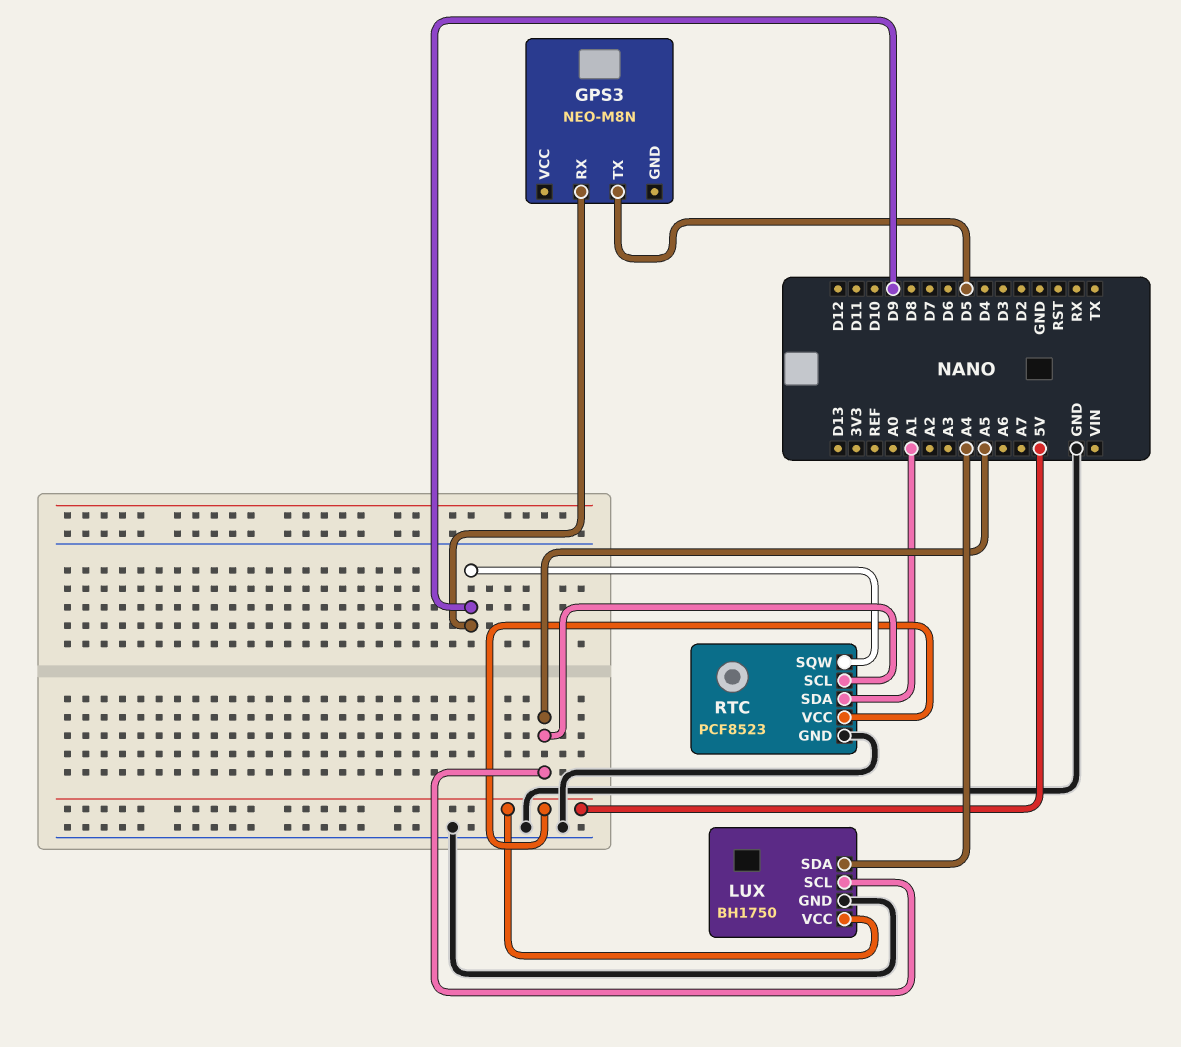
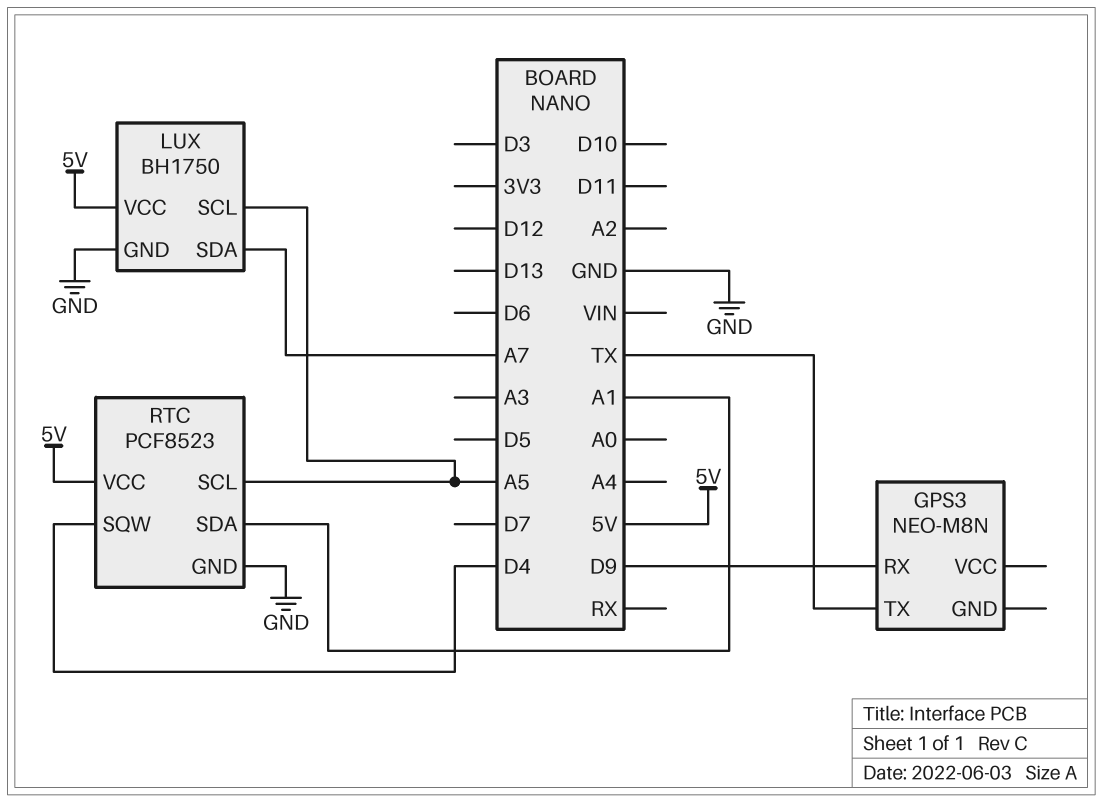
GPS3 pin TX: D5 -> TX
LUX pin SDA: A4 -> A7
RTC pin SQW: D9 -> D4

